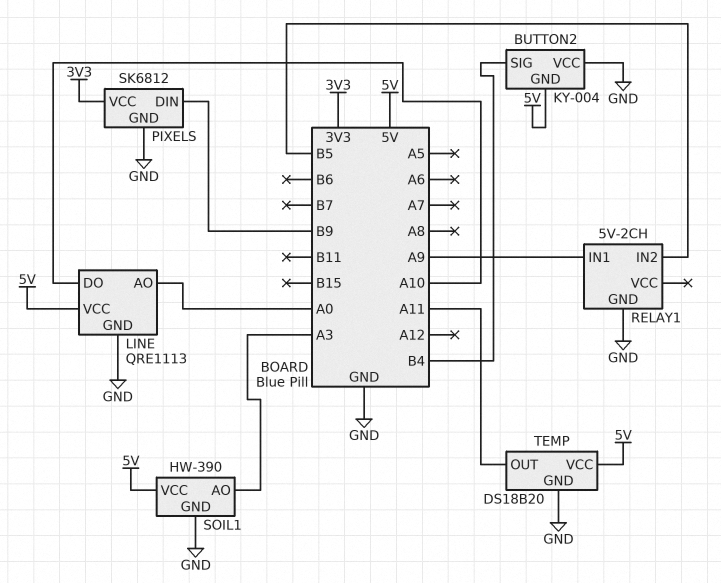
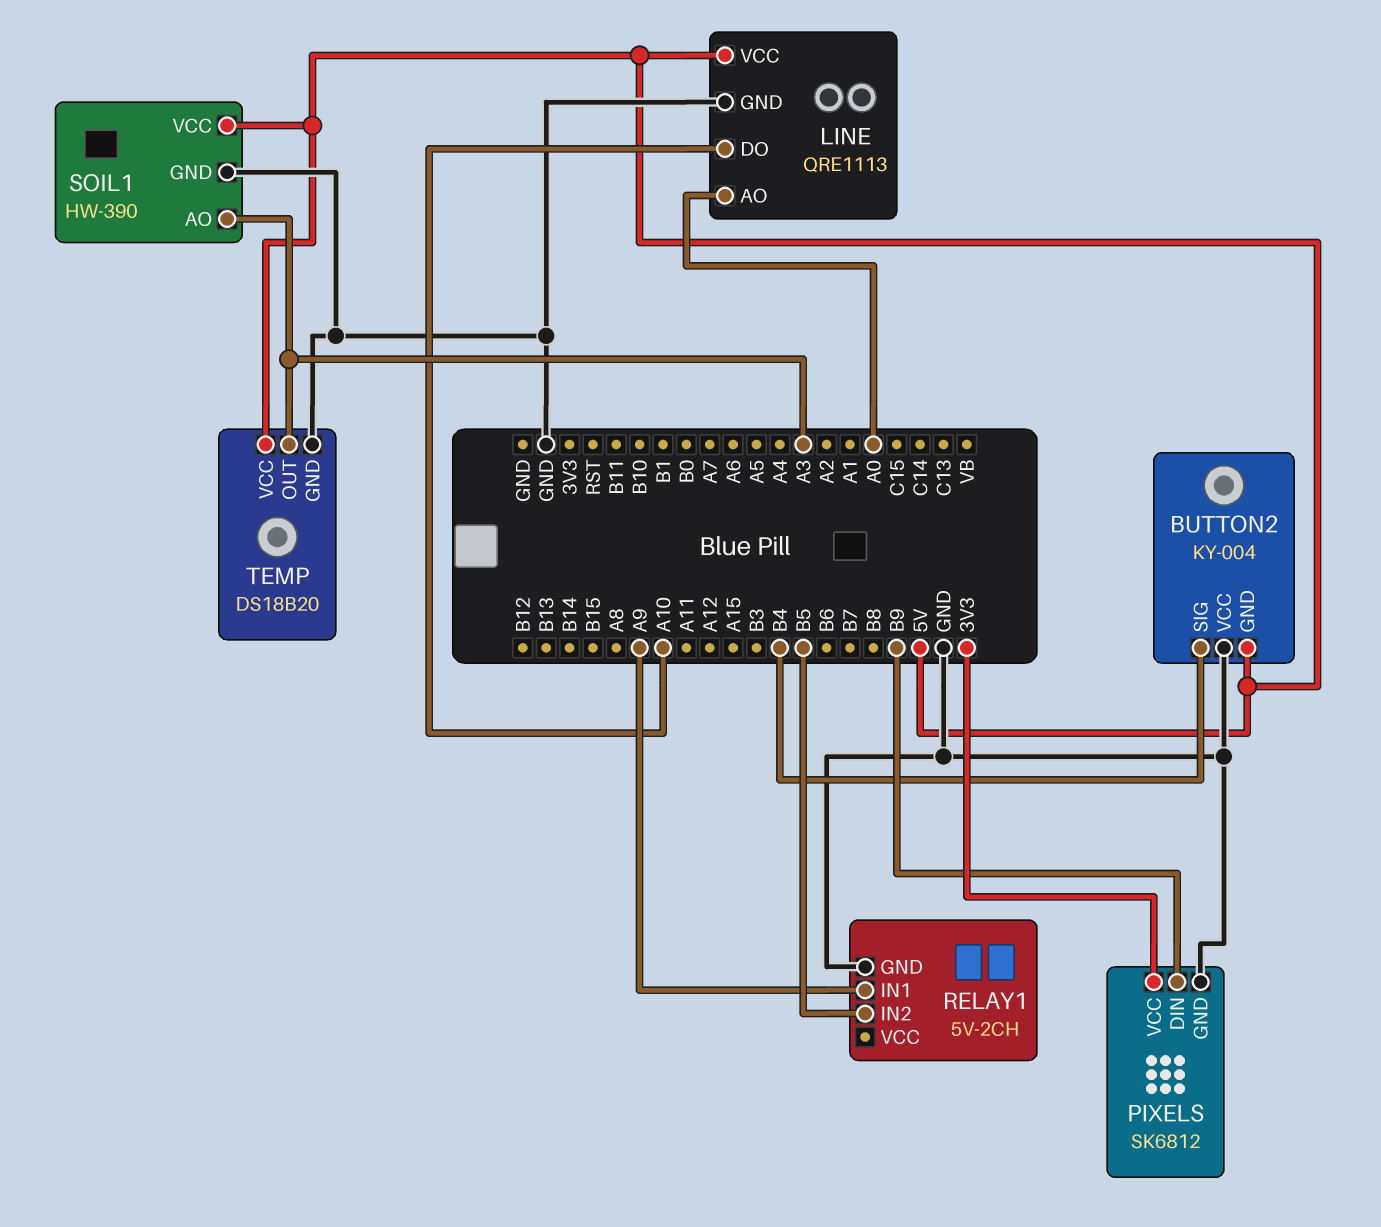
TEMP pin OUT: A11 -> A3

